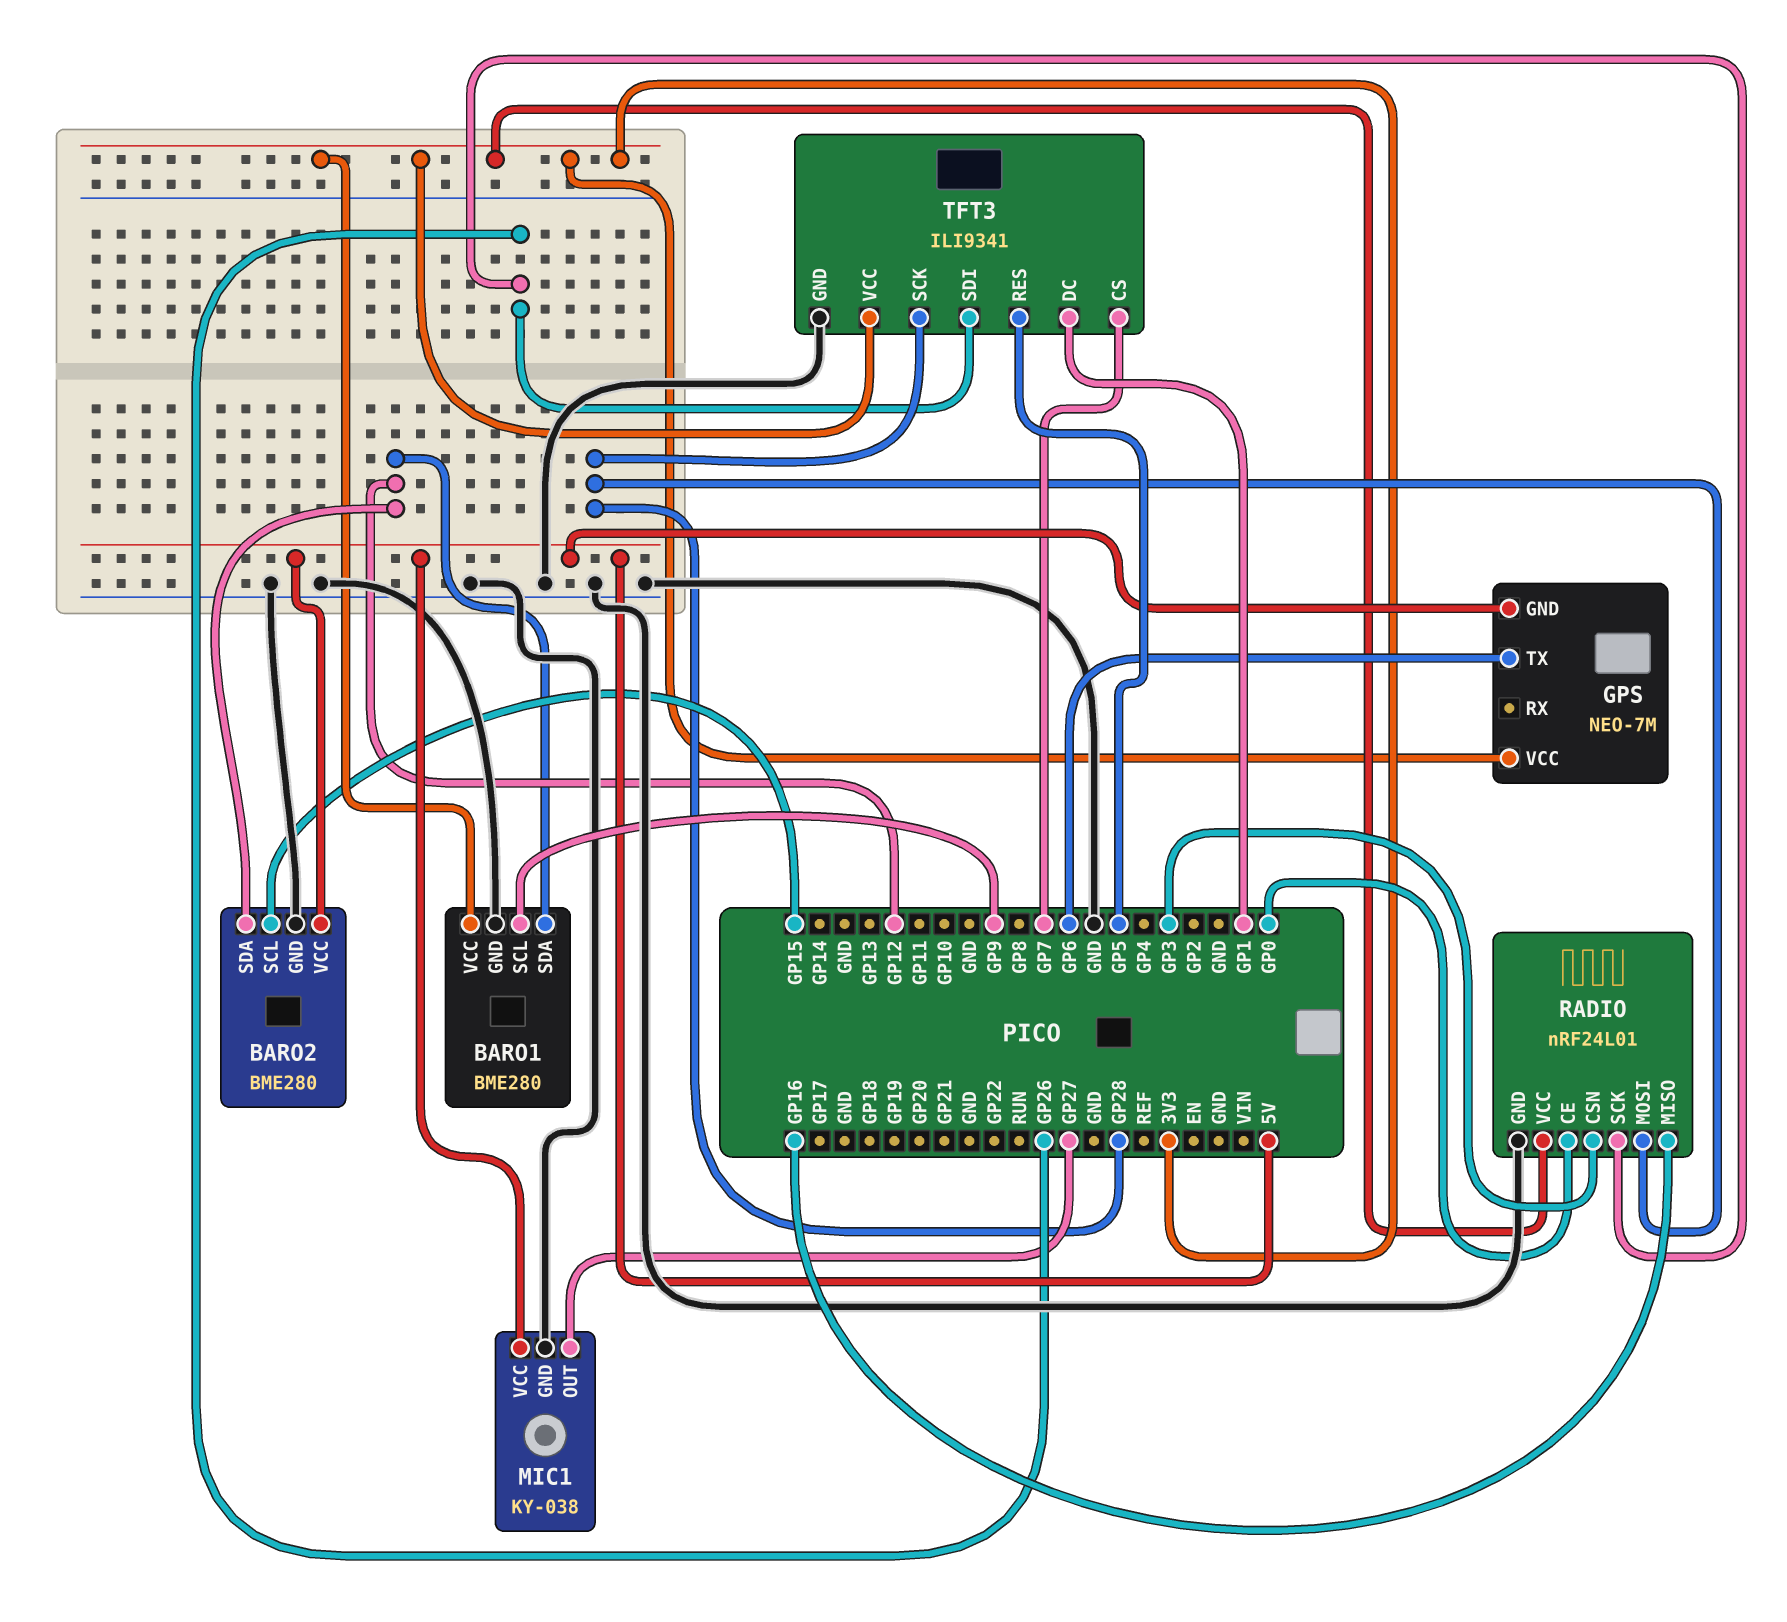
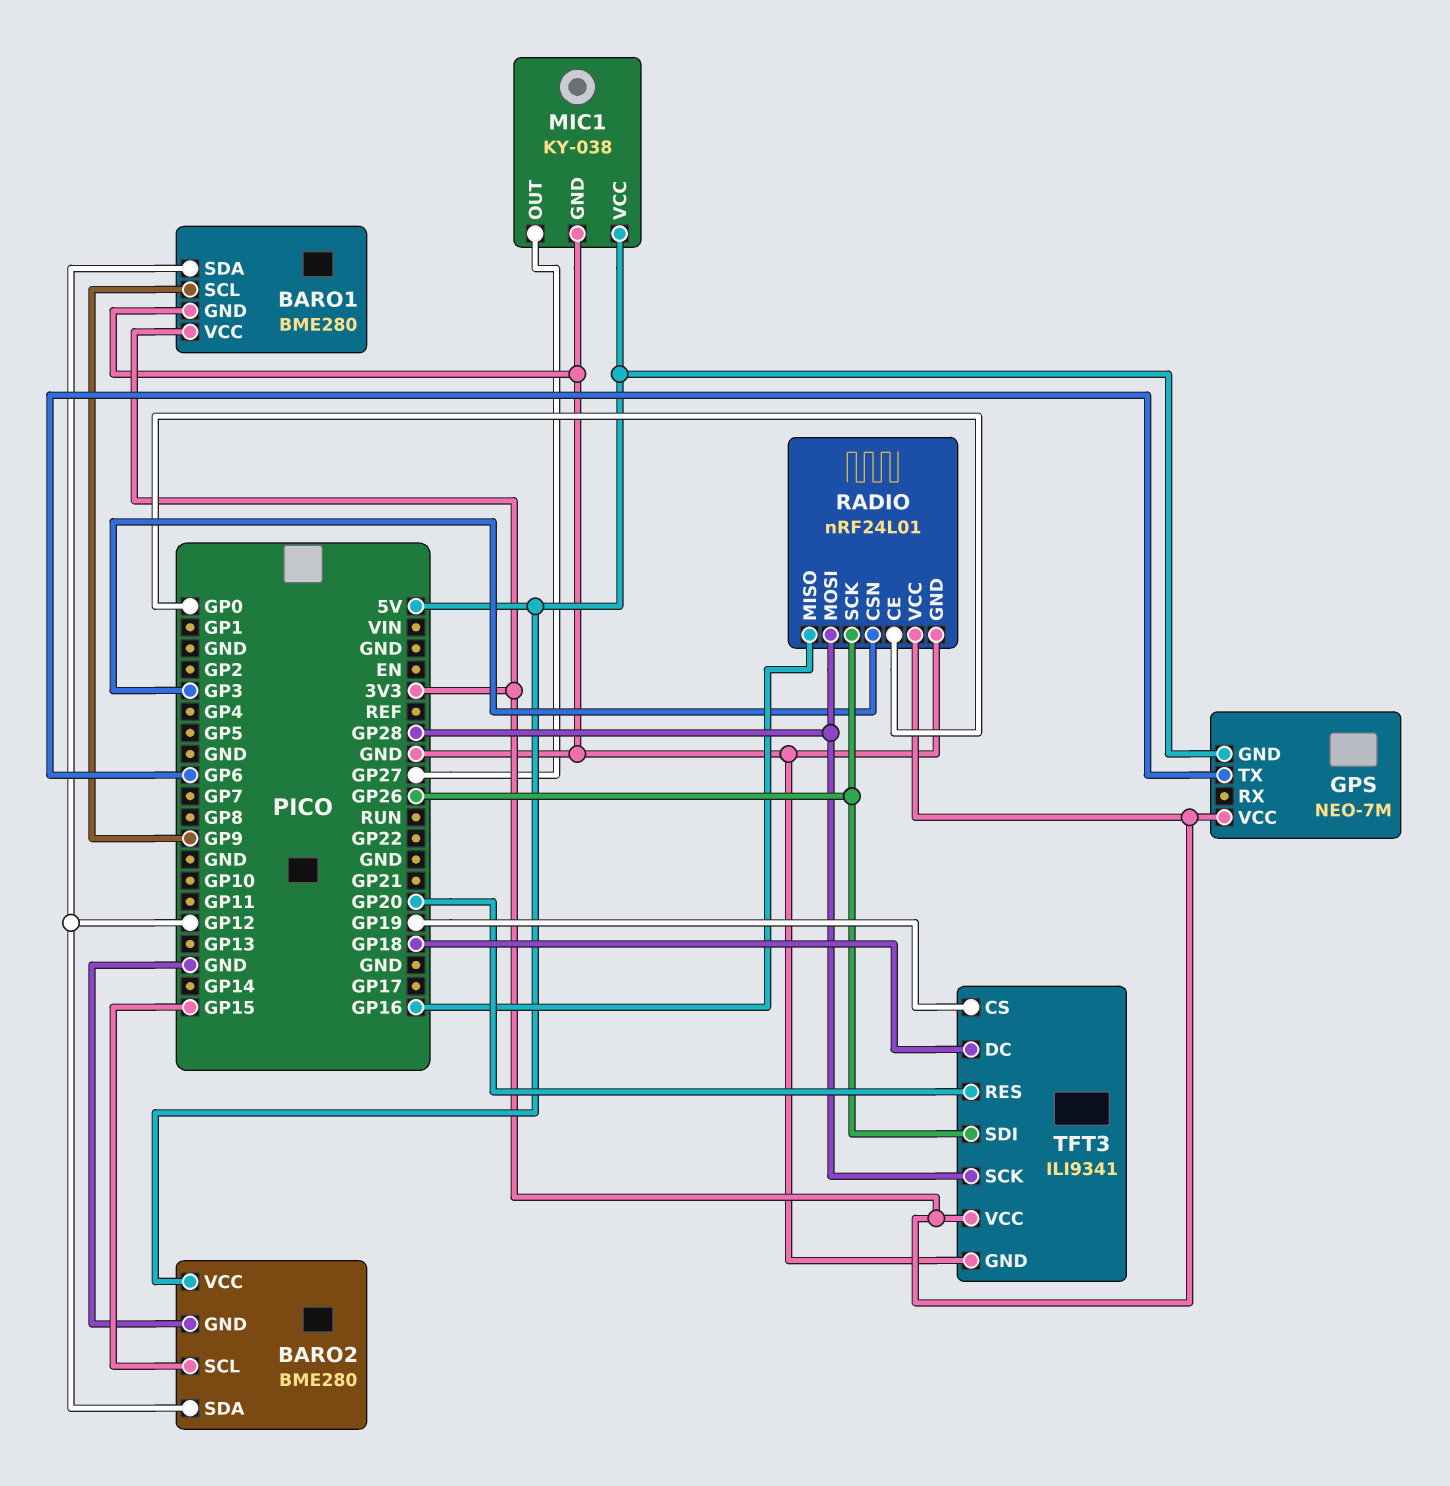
TFT3 pin CS: GP7 -> GP19
TFT3 pin DC: GP1 -> GP18
TFT3 pin RES: GP5 -> GP20

